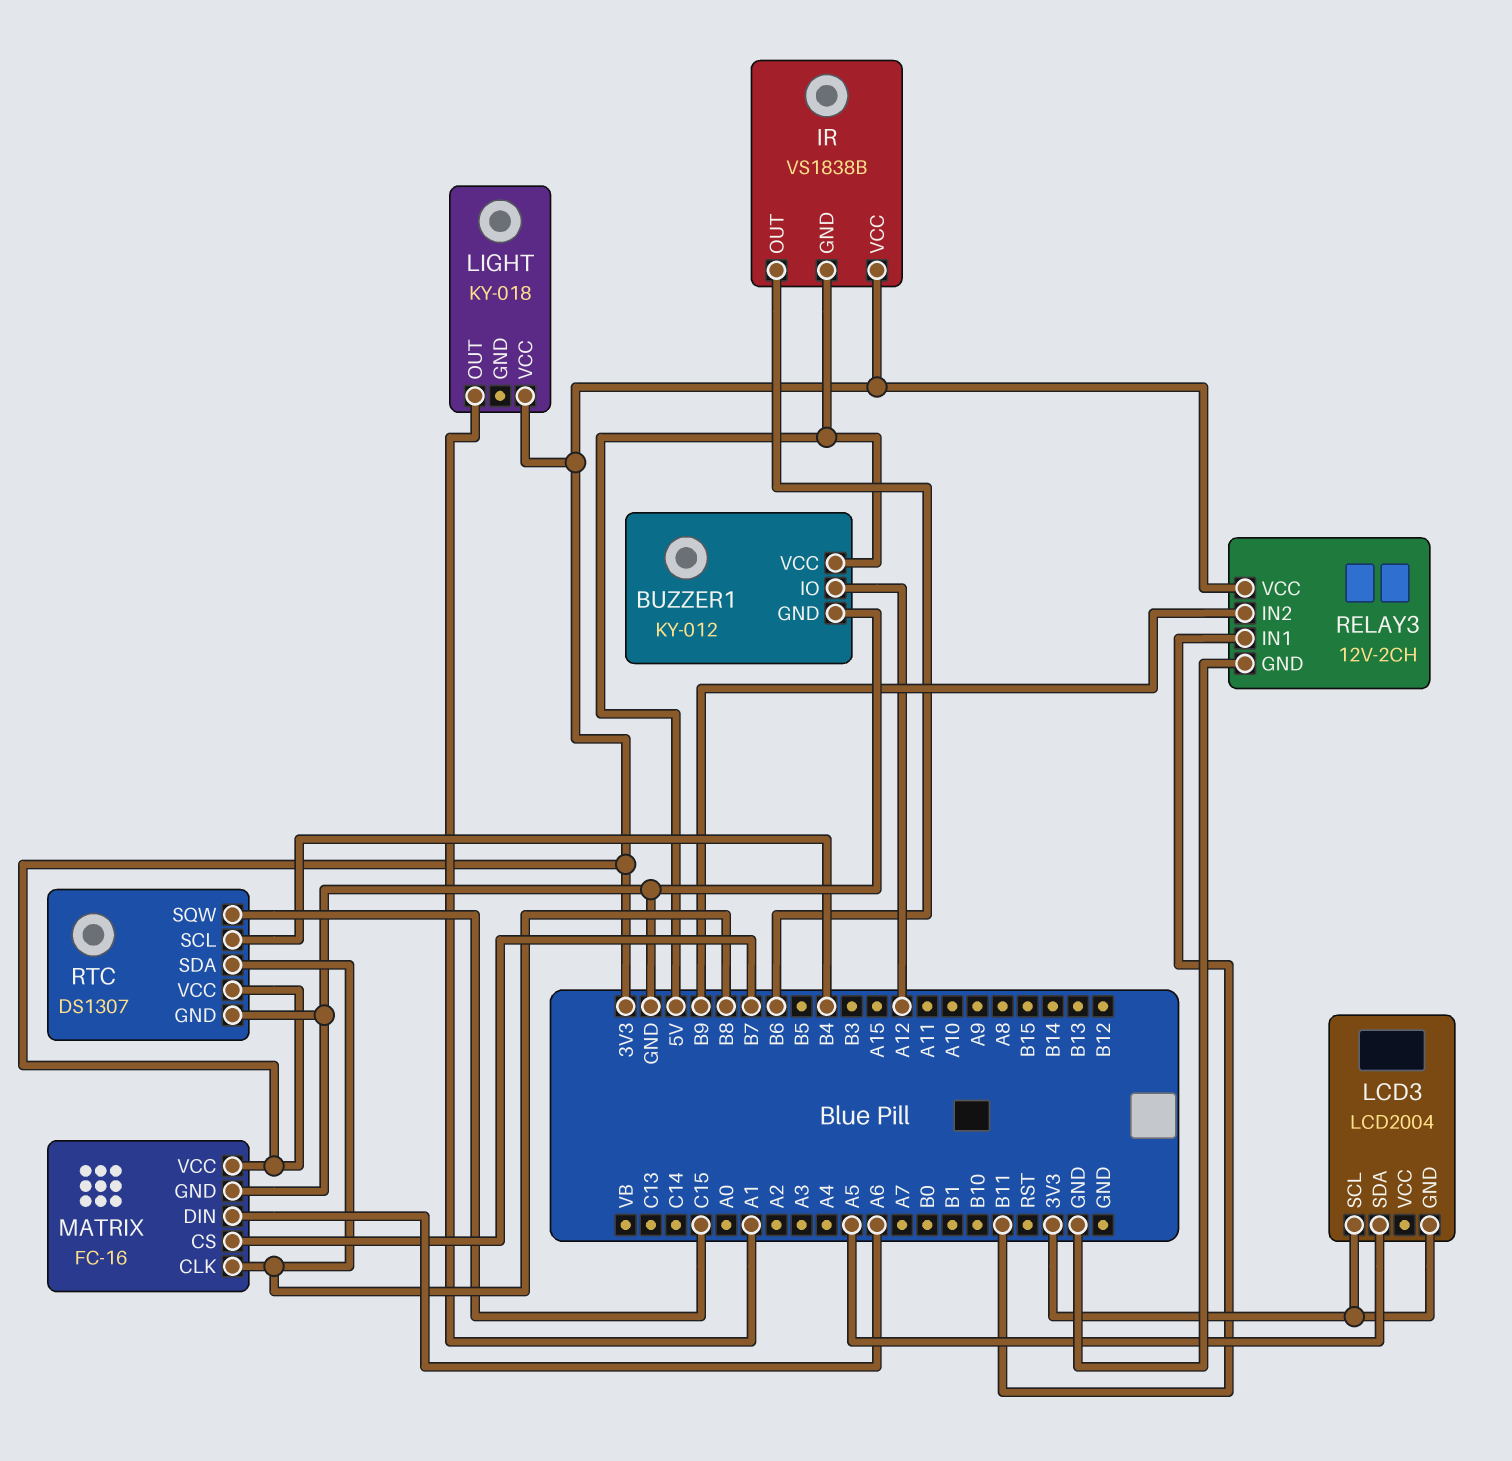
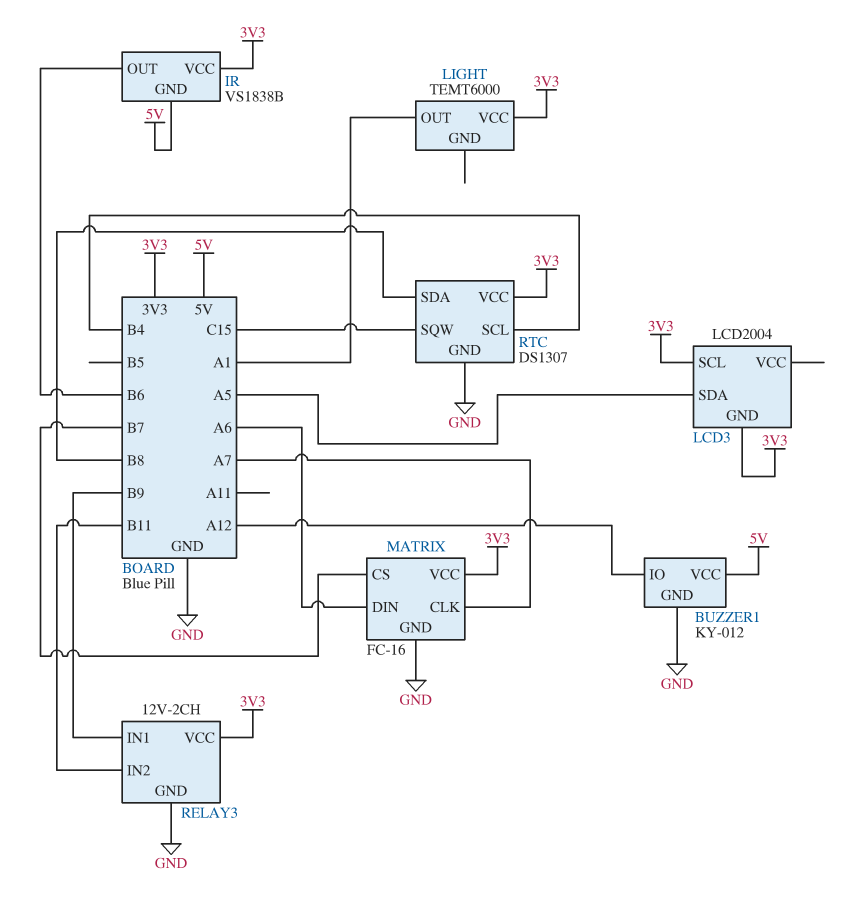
LIGHT: KY-018 -> TEMT6000
MATRIX pin CLK: B8 -> A7
RELAY3 pin IN1: B11 -> B9
RELAY3 pin IN2: B9 -> B11

